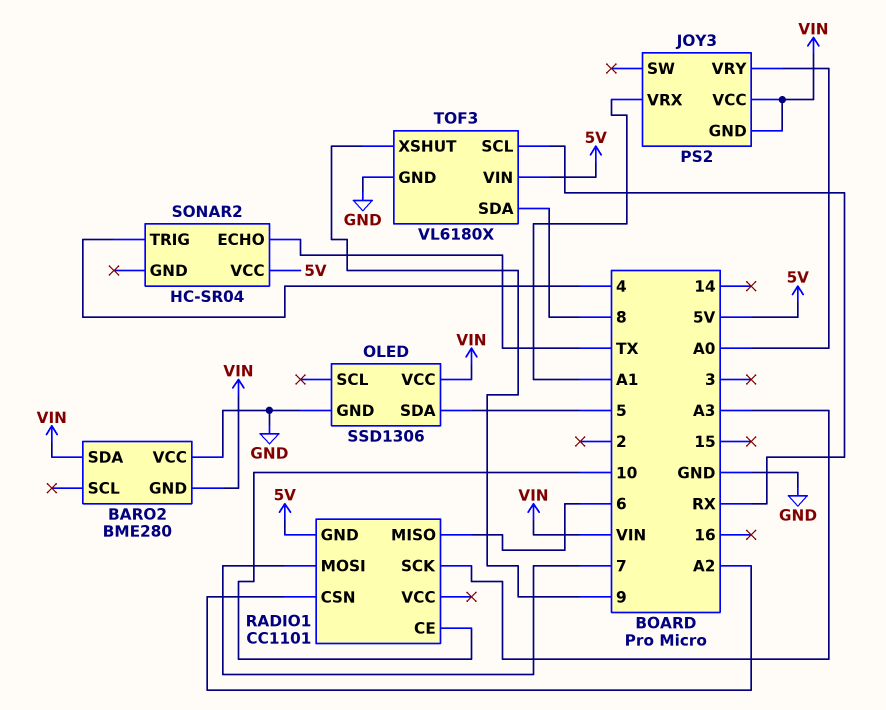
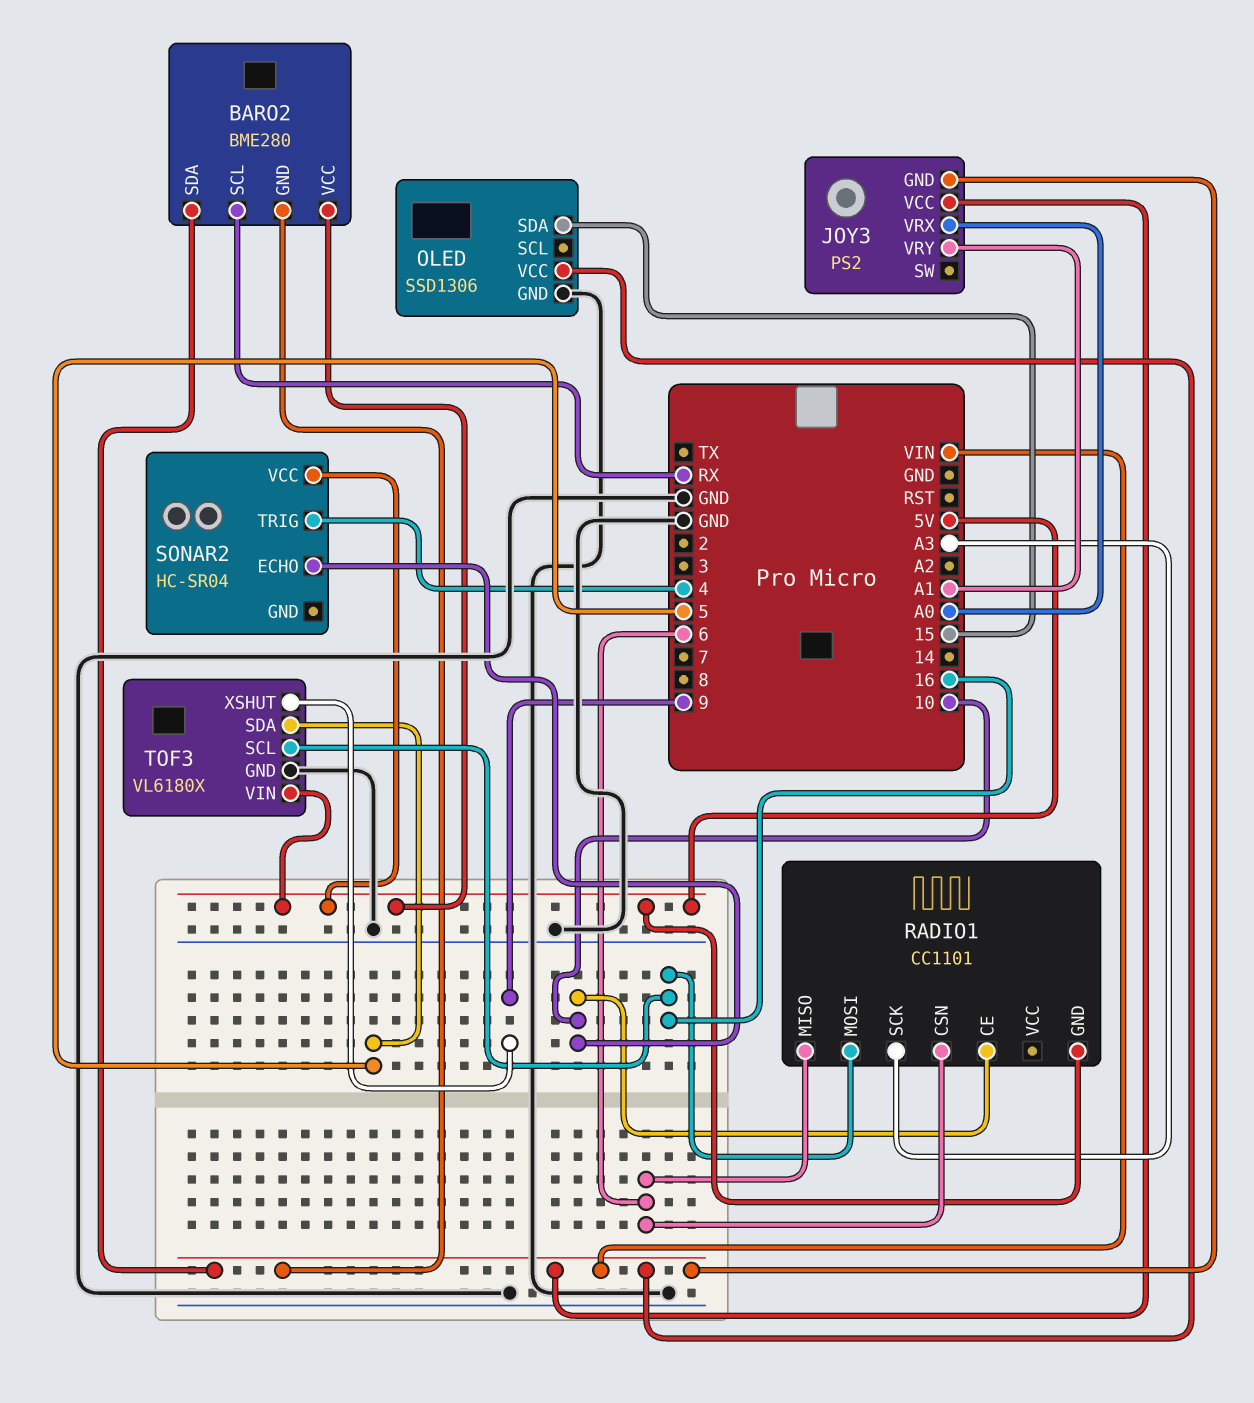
BARO2 pin SCL: none -> RX
BARO2 pin VCC: GND -> 5V
JOY3 pin VRX: A1 -> A0
JOY3 pin VRY: A0 -> A1
OLED pin SDA: 5 -> 15
RADIO1 pin CSN: A2 -> 6
RADIO1 pin MOSI: 7 -> 16
SONAR2 pin ECHO: TX -> 10
TOF3 pin SCL: RX -> 16
TOF3 pin SDA: 8 -> 5

